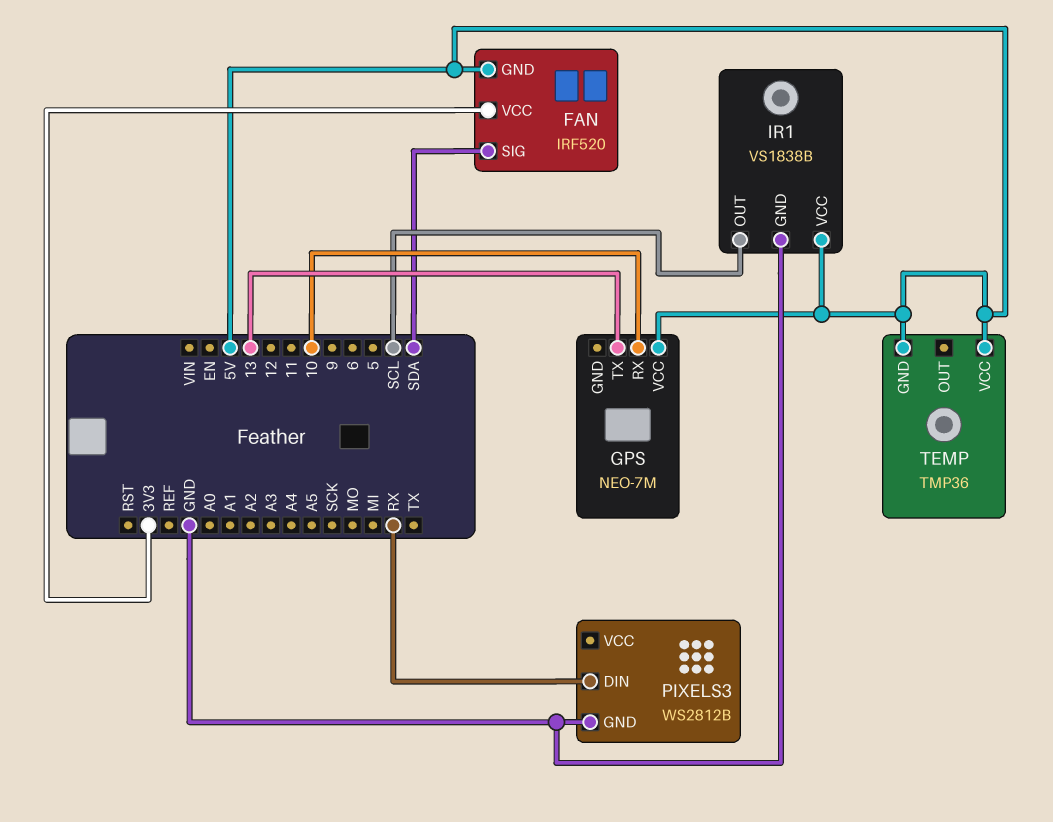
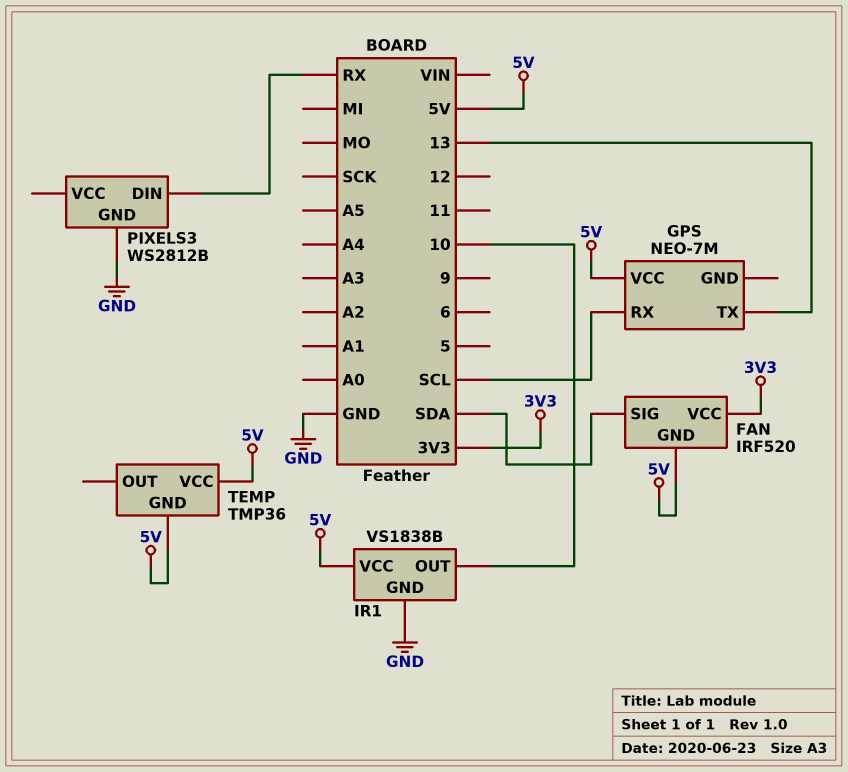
GPS pin RX: 10 -> SCL
IR1 pin OUT: SCL -> 10

